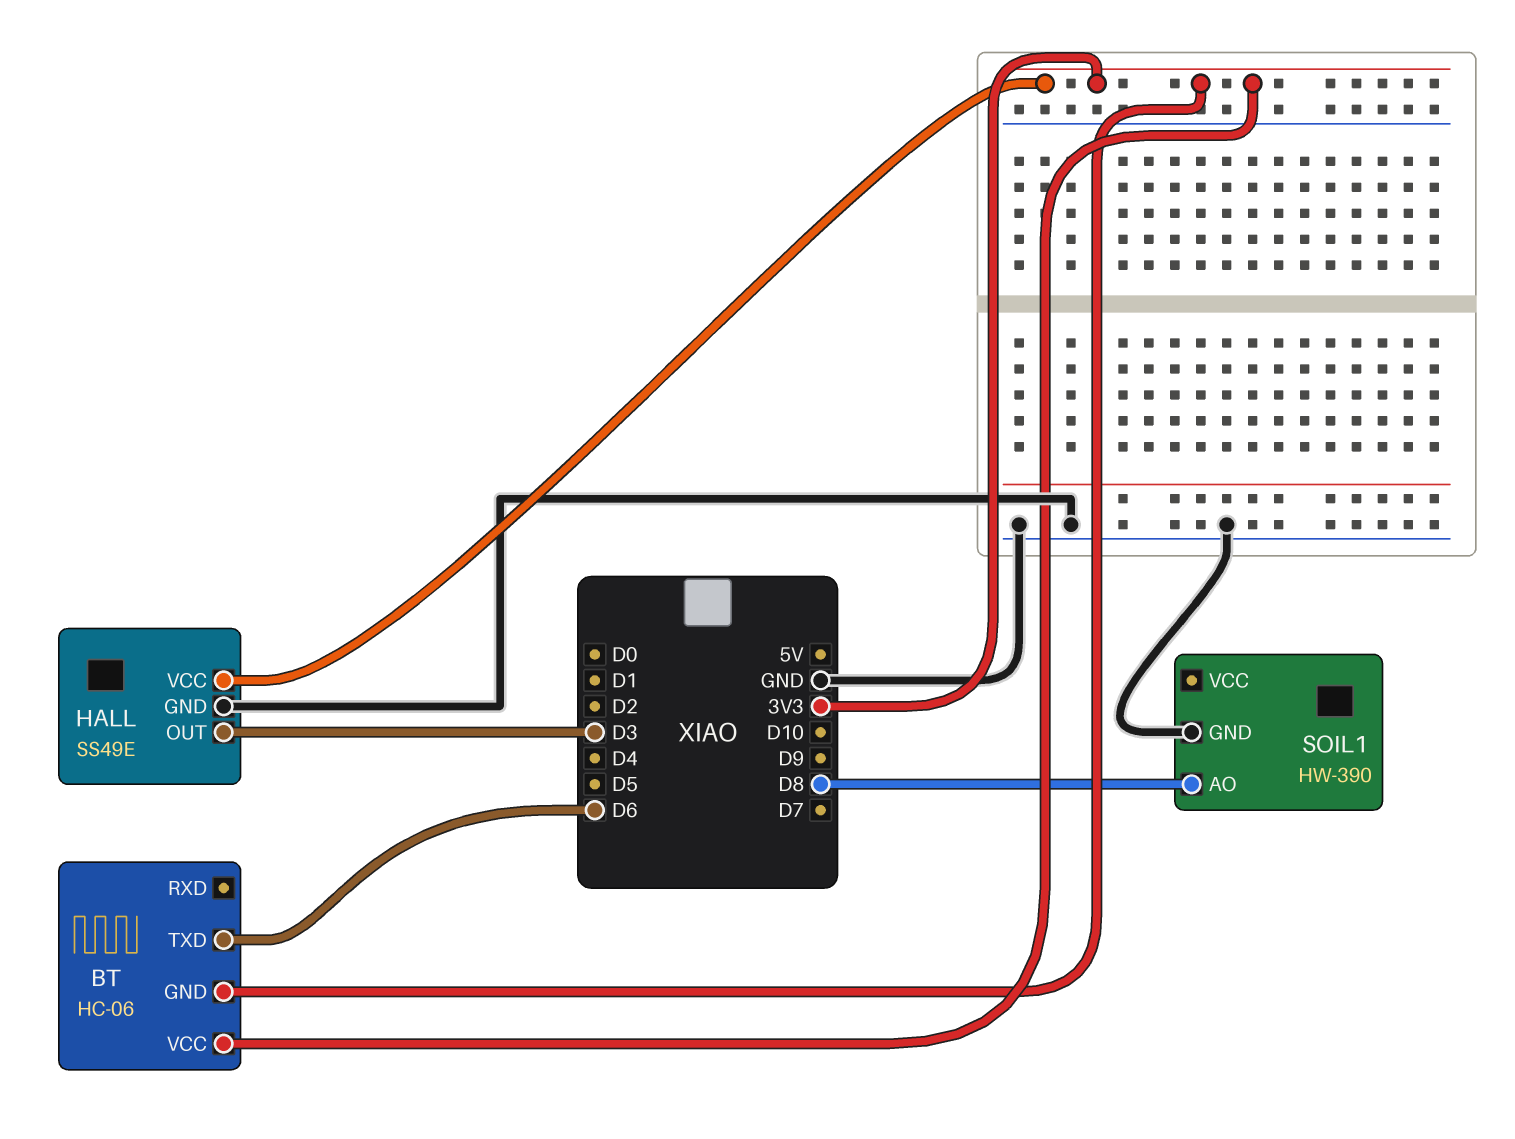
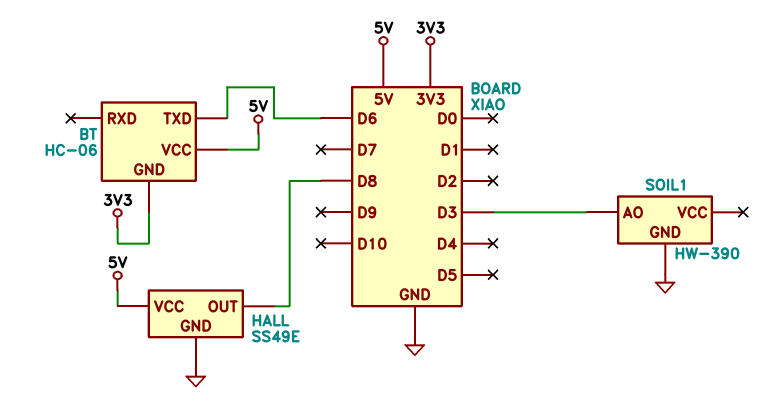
BT pin VCC: 3V3 -> 5V
HALL pin OUT: D3 -> D8
HALL pin VCC: 3V3 -> 5V
SOIL1 pin AO: D8 -> D3

